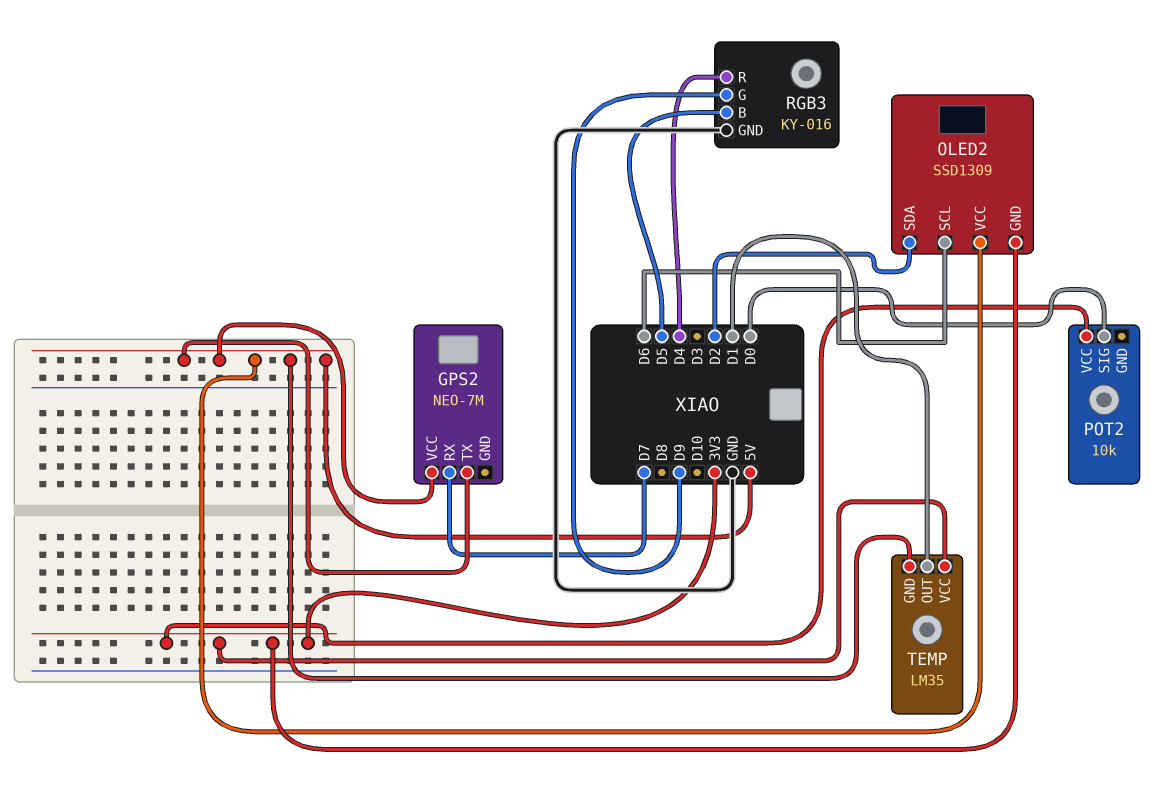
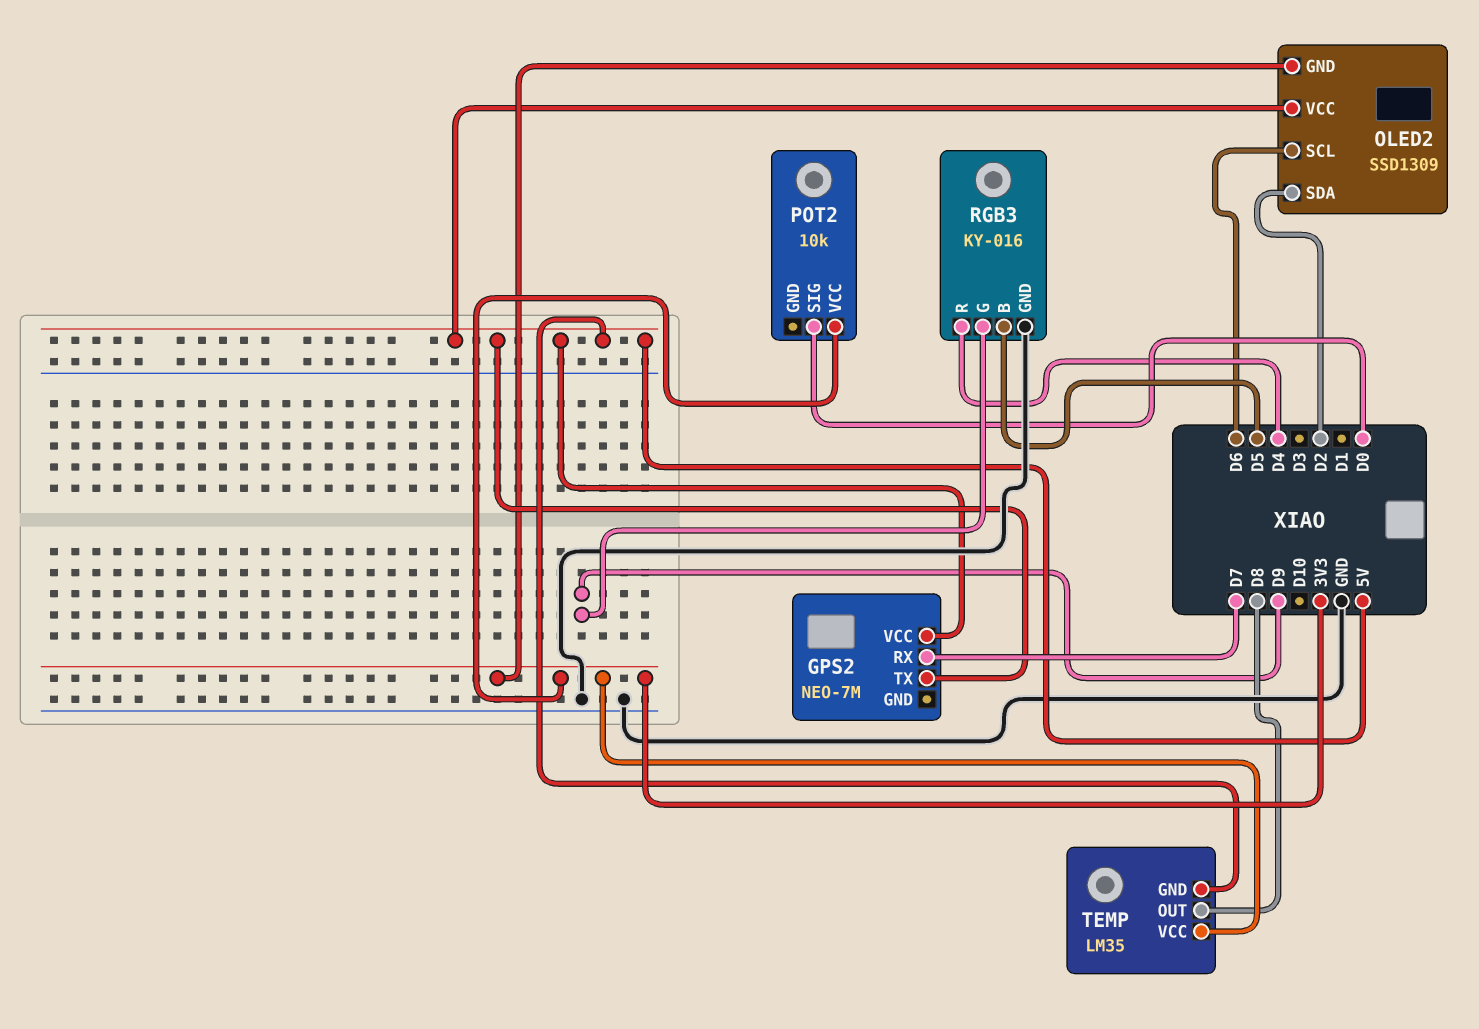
TEMP pin OUT: D1 -> D8

